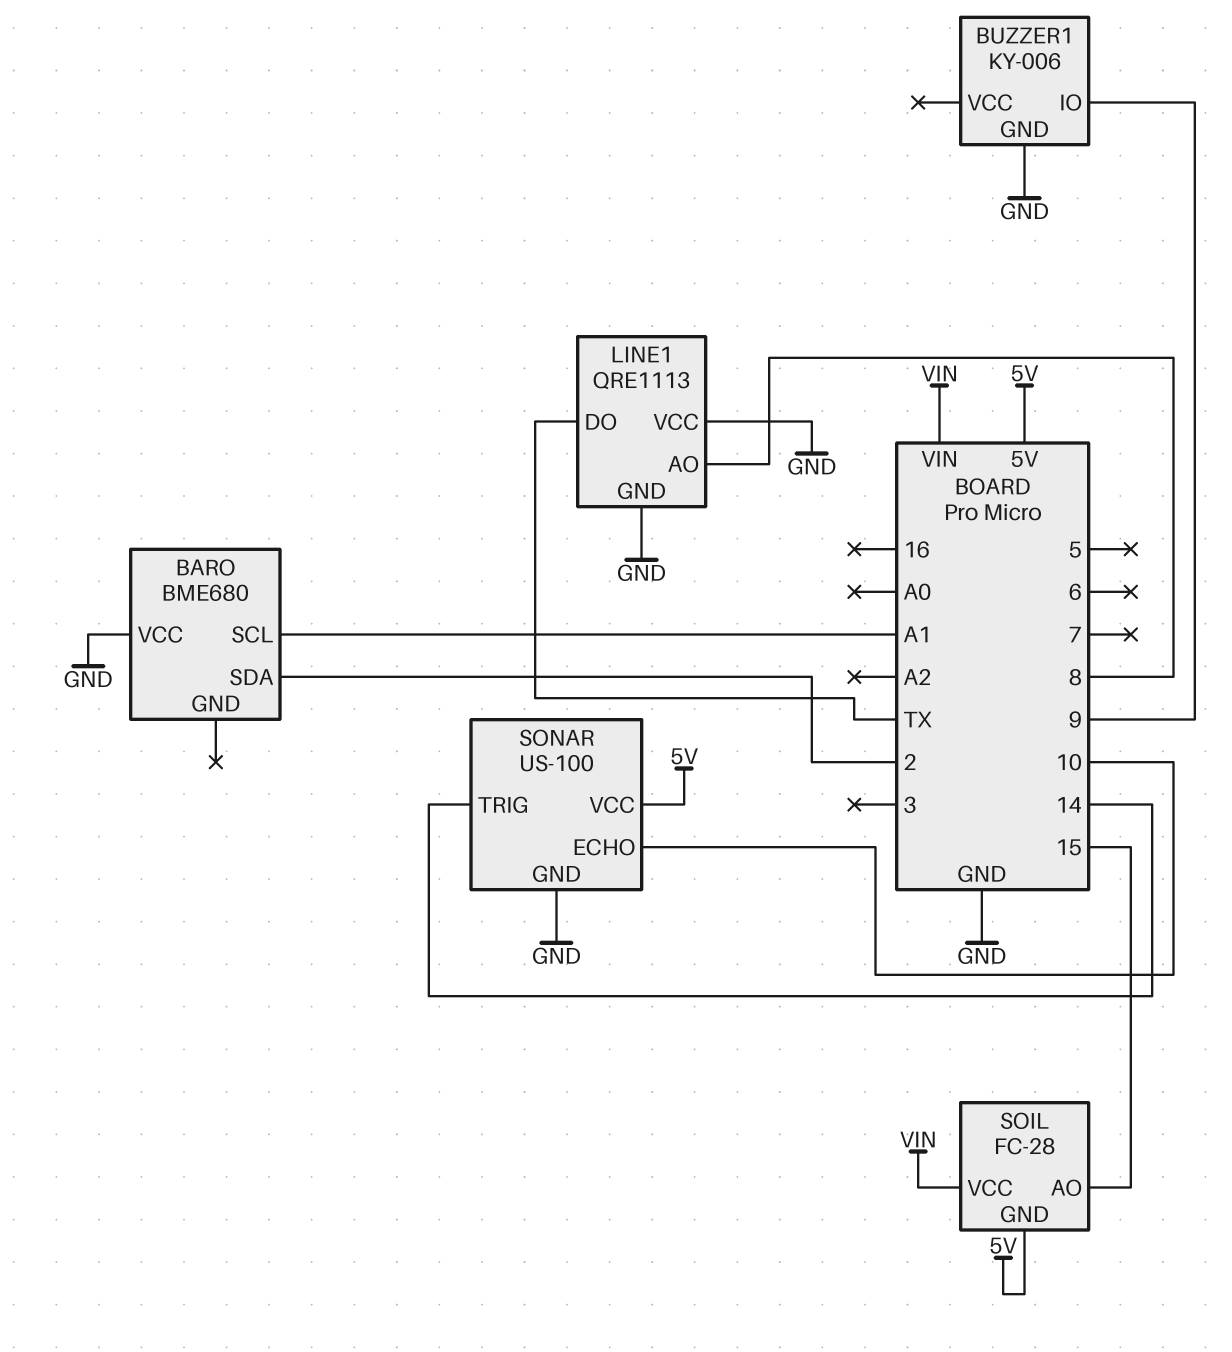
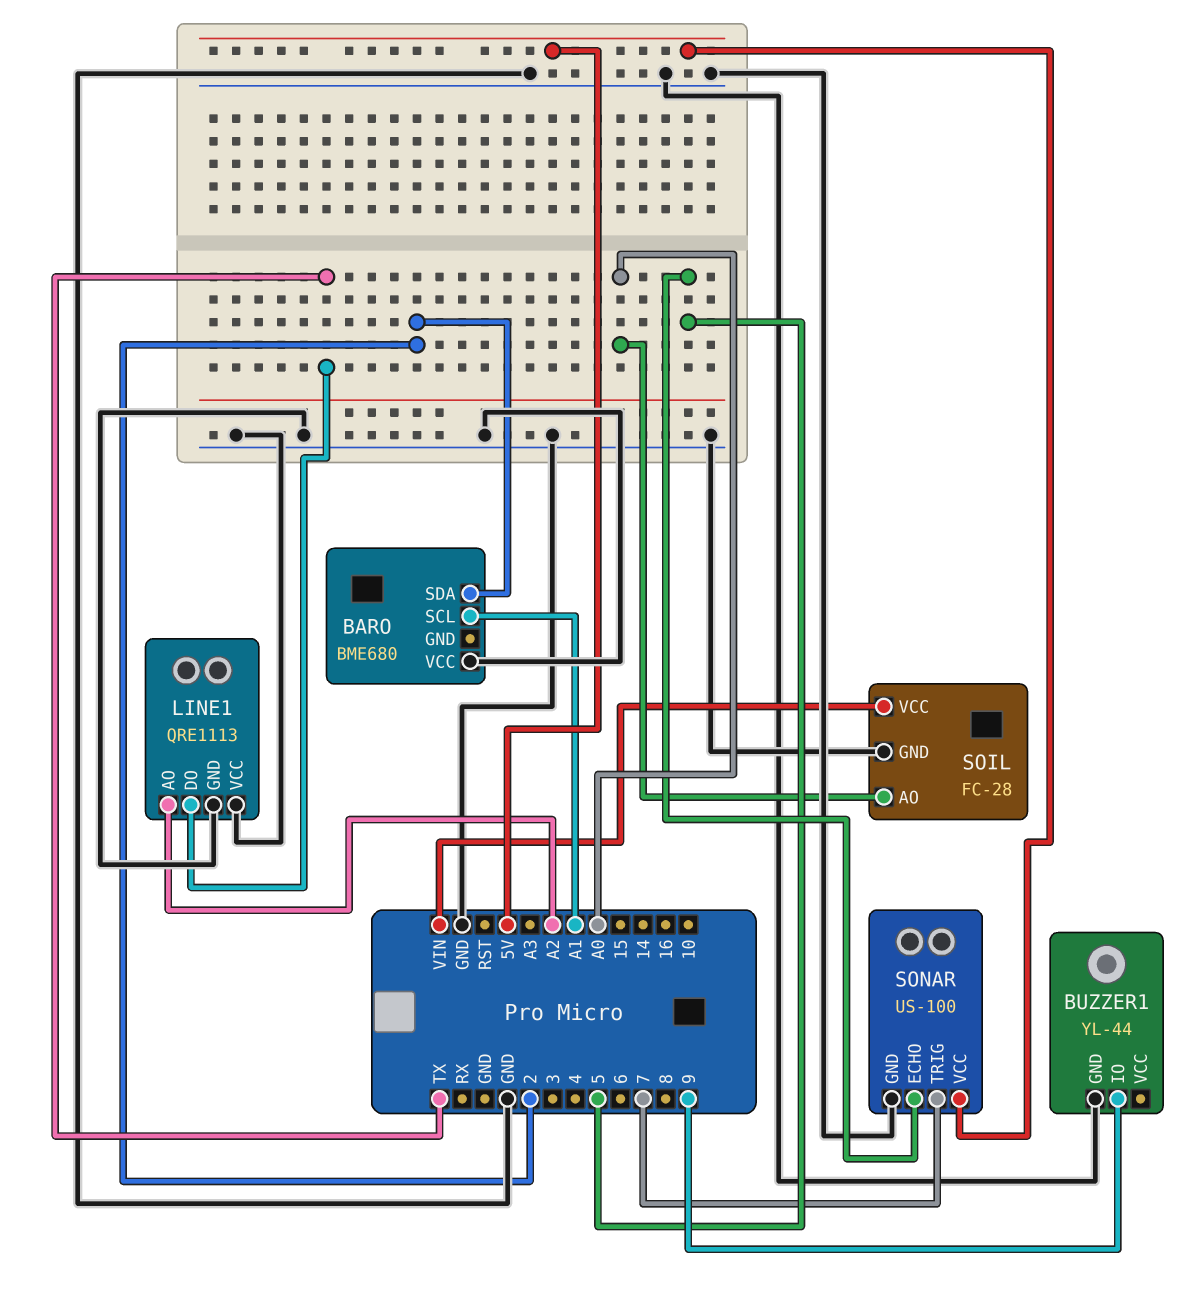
BUZZER1: KY-006 -> YL-44
LINE1 pin AO: 8 -> A2
SOIL pin AO: 15 -> A0
SOIL pin GND: 5V -> GND
SONAR pin ECHO: 10 -> 5
SONAR pin TRIG: 14 -> 7

